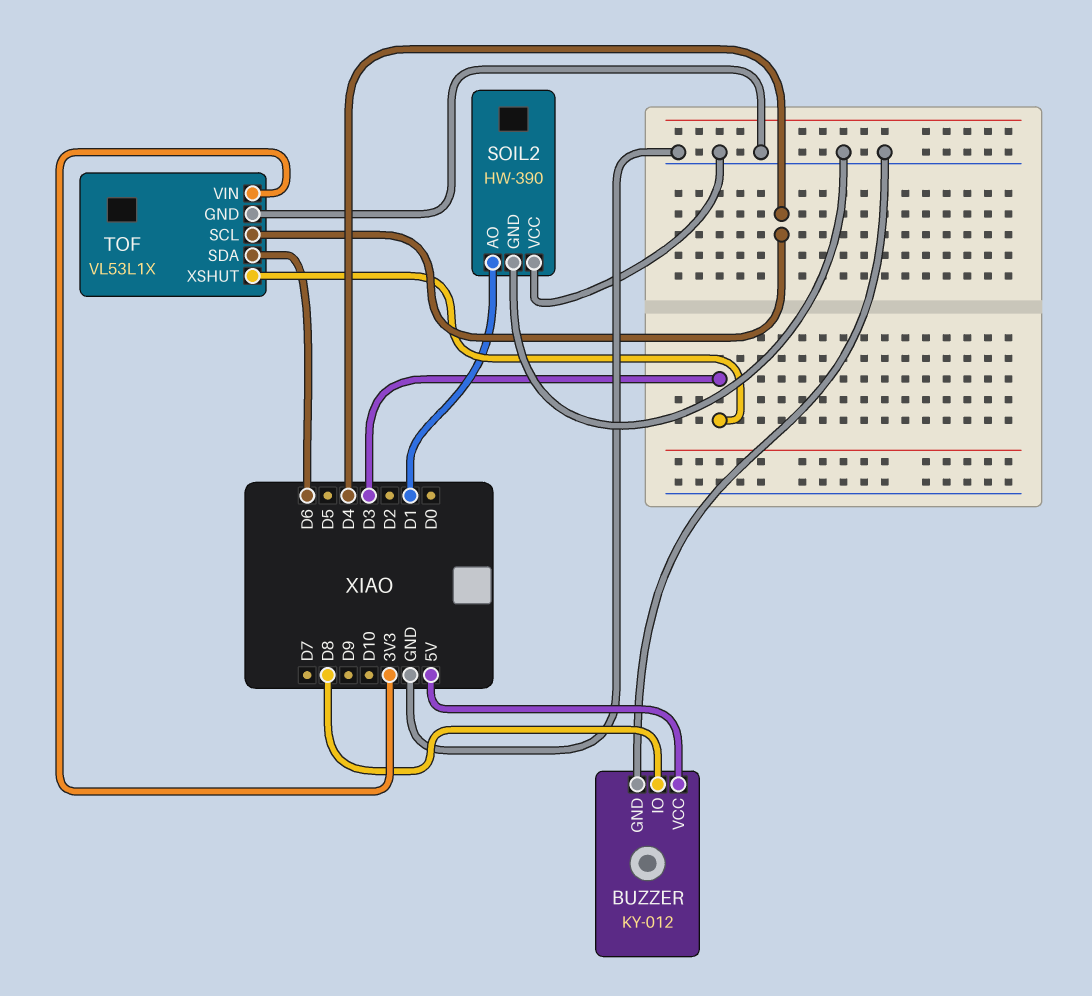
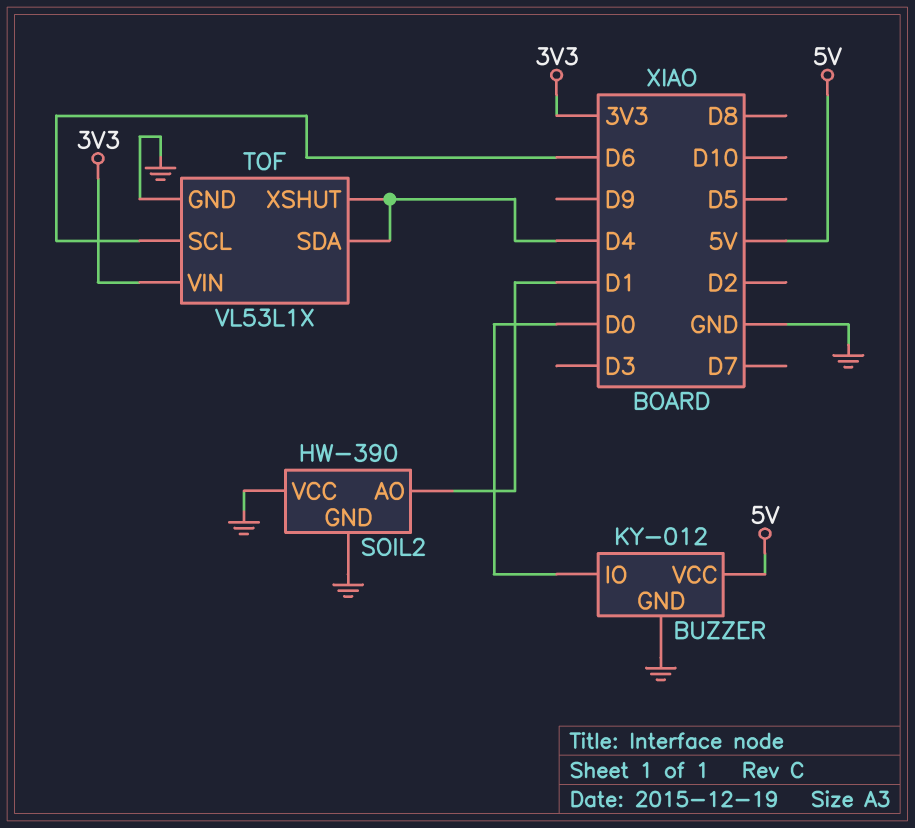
BUZZER pin IO: D8 -> D0
TOF pin SCL: D4 -> D6
TOF pin SDA: D6 -> D4
TOF pin XSHUT: D3 -> D4

